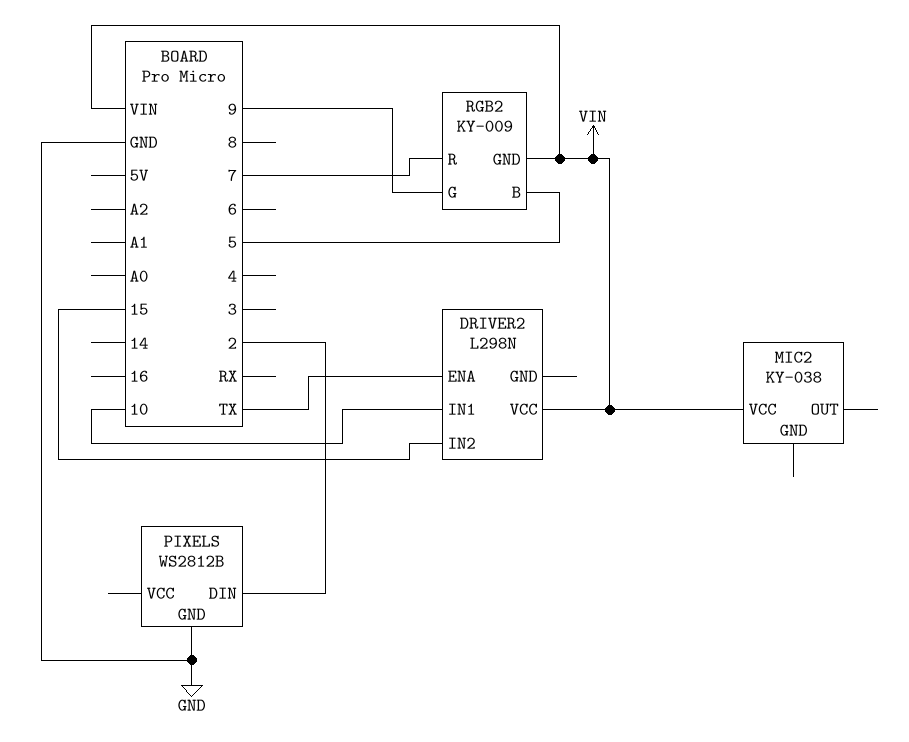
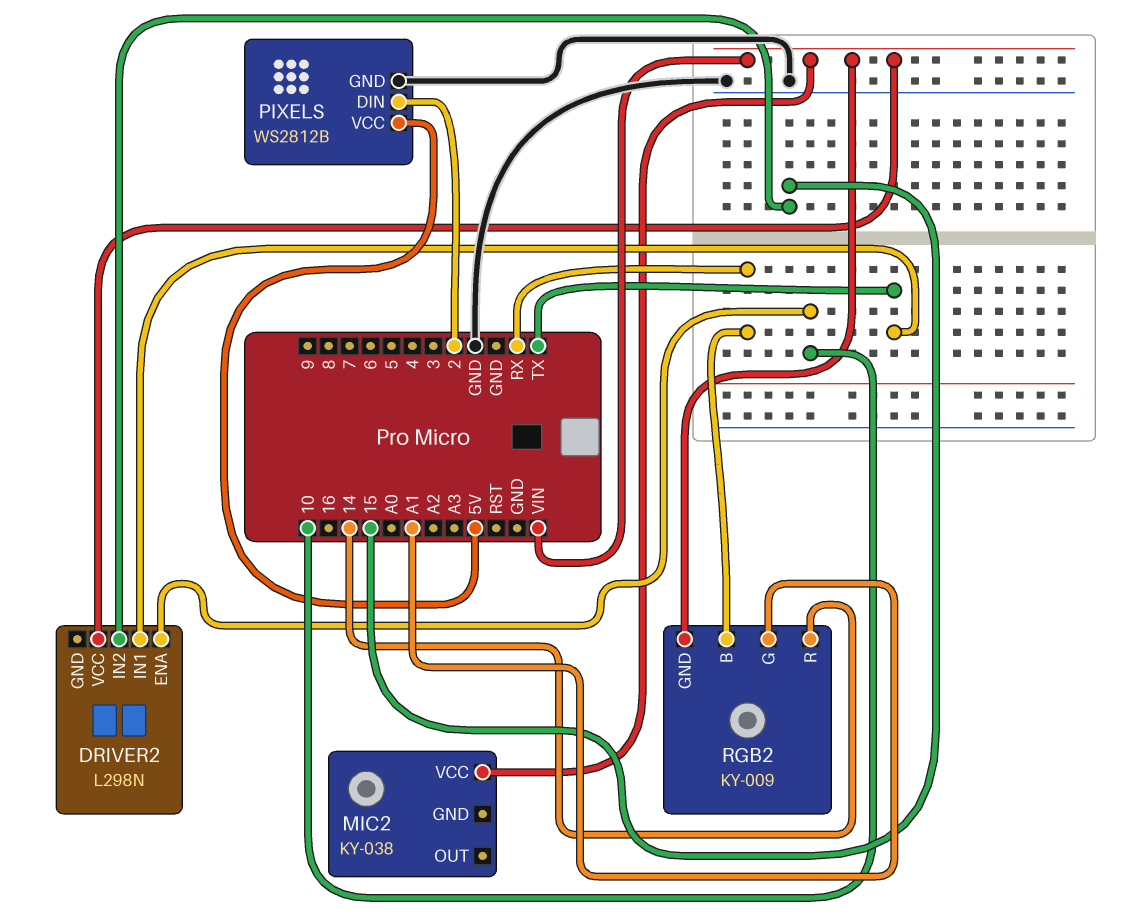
DRIVER2 pin ENA: TX -> 10
DRIVER2 pin IN1: 10 -> TX
PIXELS pin VCC: none -> 5V
RGB2 pin B: 5 -> RX
RGB2 pin G: 9 -> A1
RGB2 pin R: 7 -> 14

